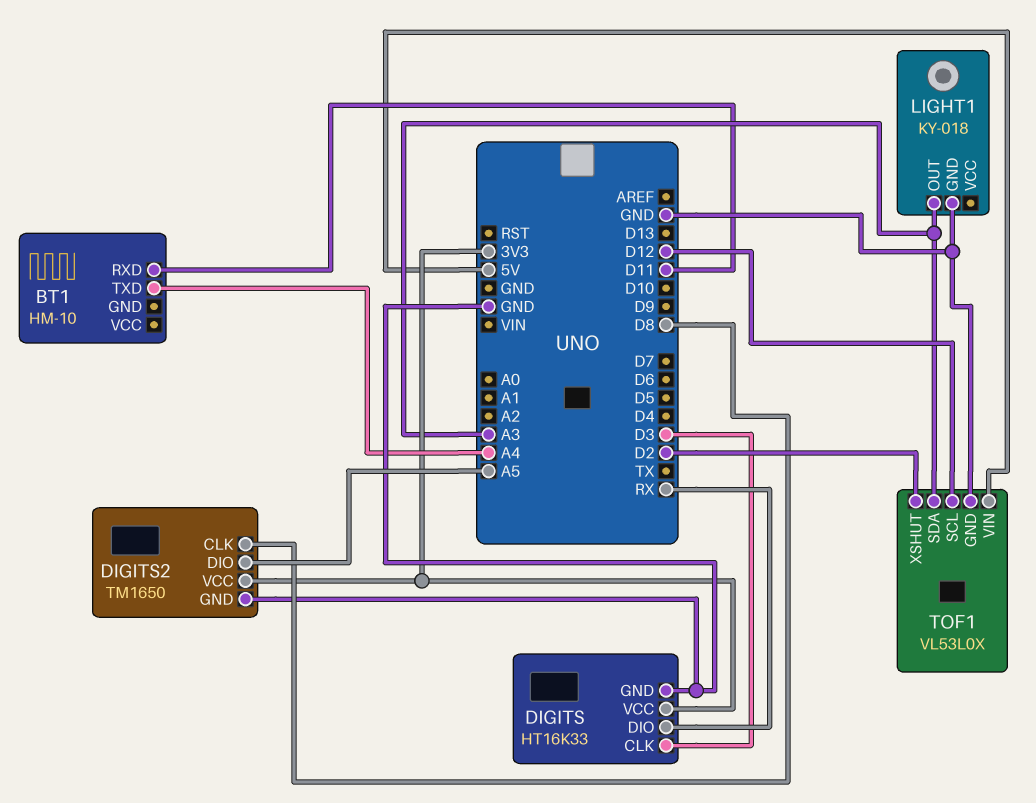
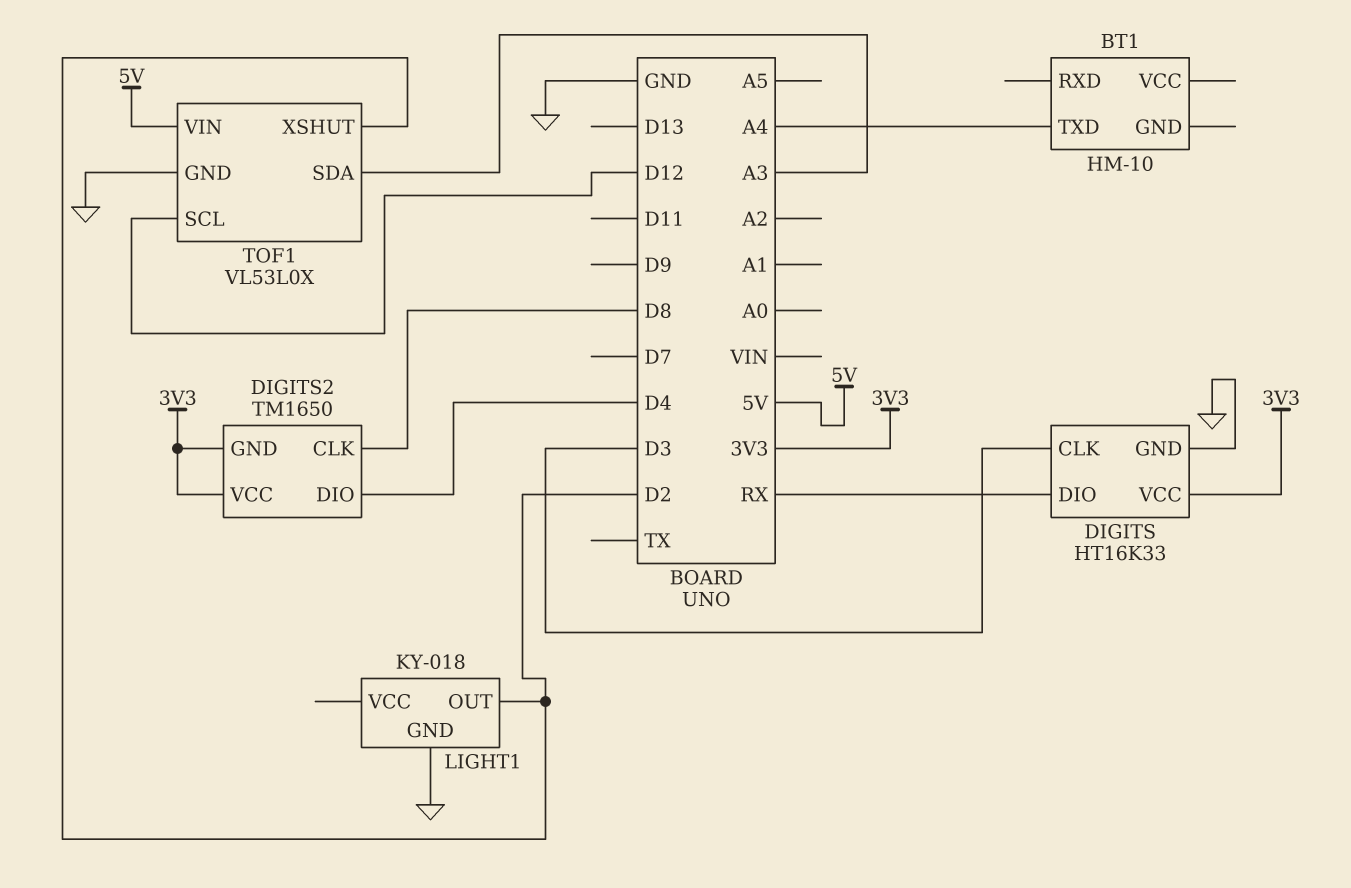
BT1 pin RXD: D11 -> none
DIGITS2 pin DIO: A5 -> D4
DIGITS2 pin GND: GND -> 3V3
LIGHT1 pin OUT: A3 -> D2

